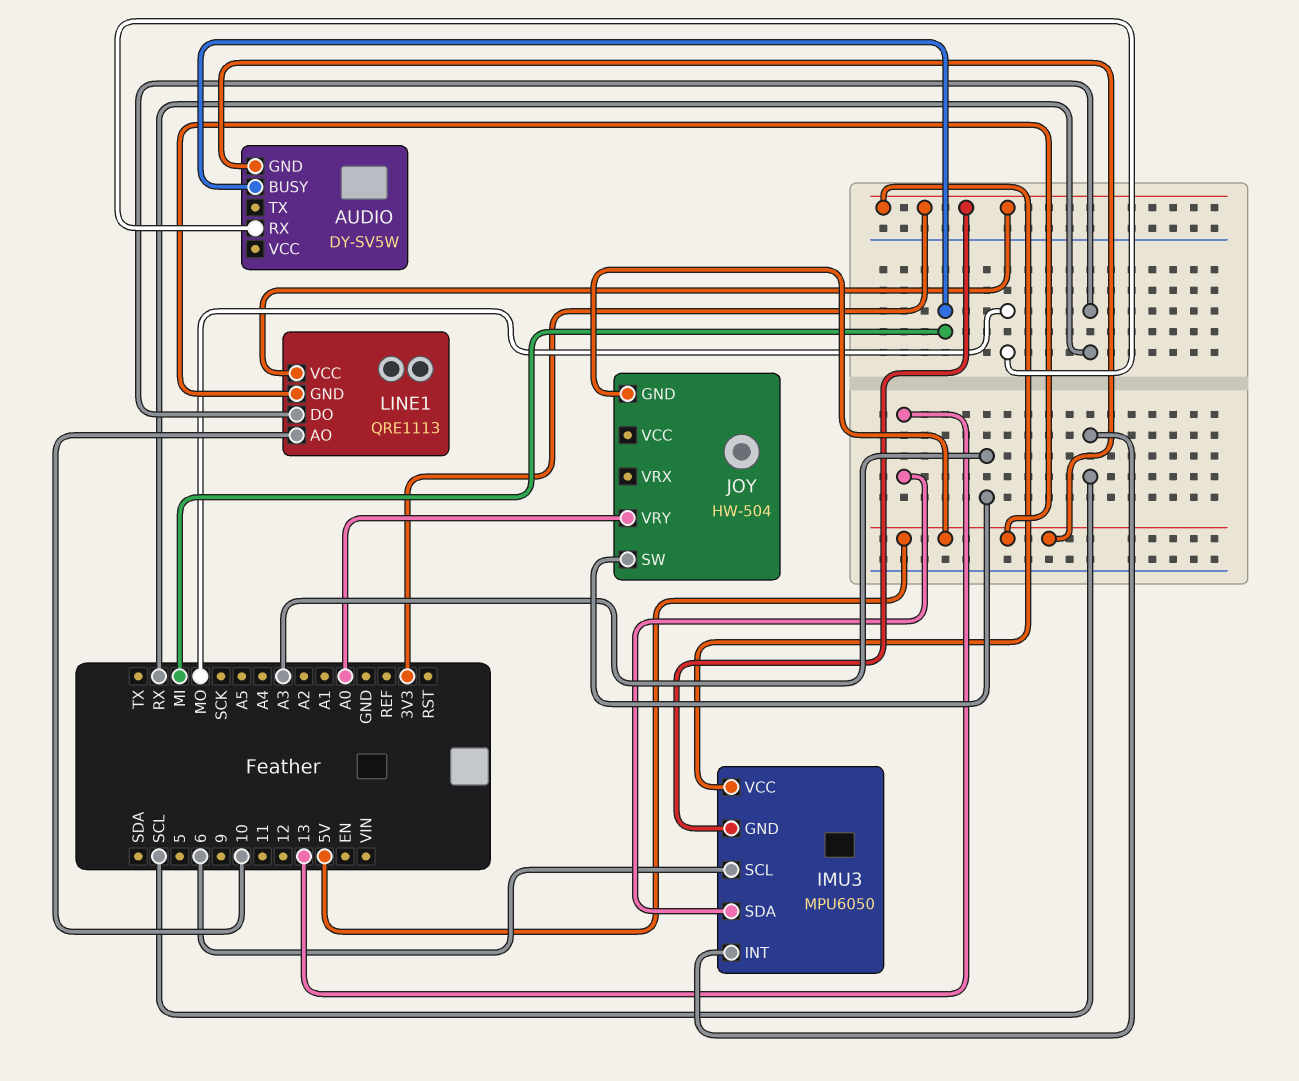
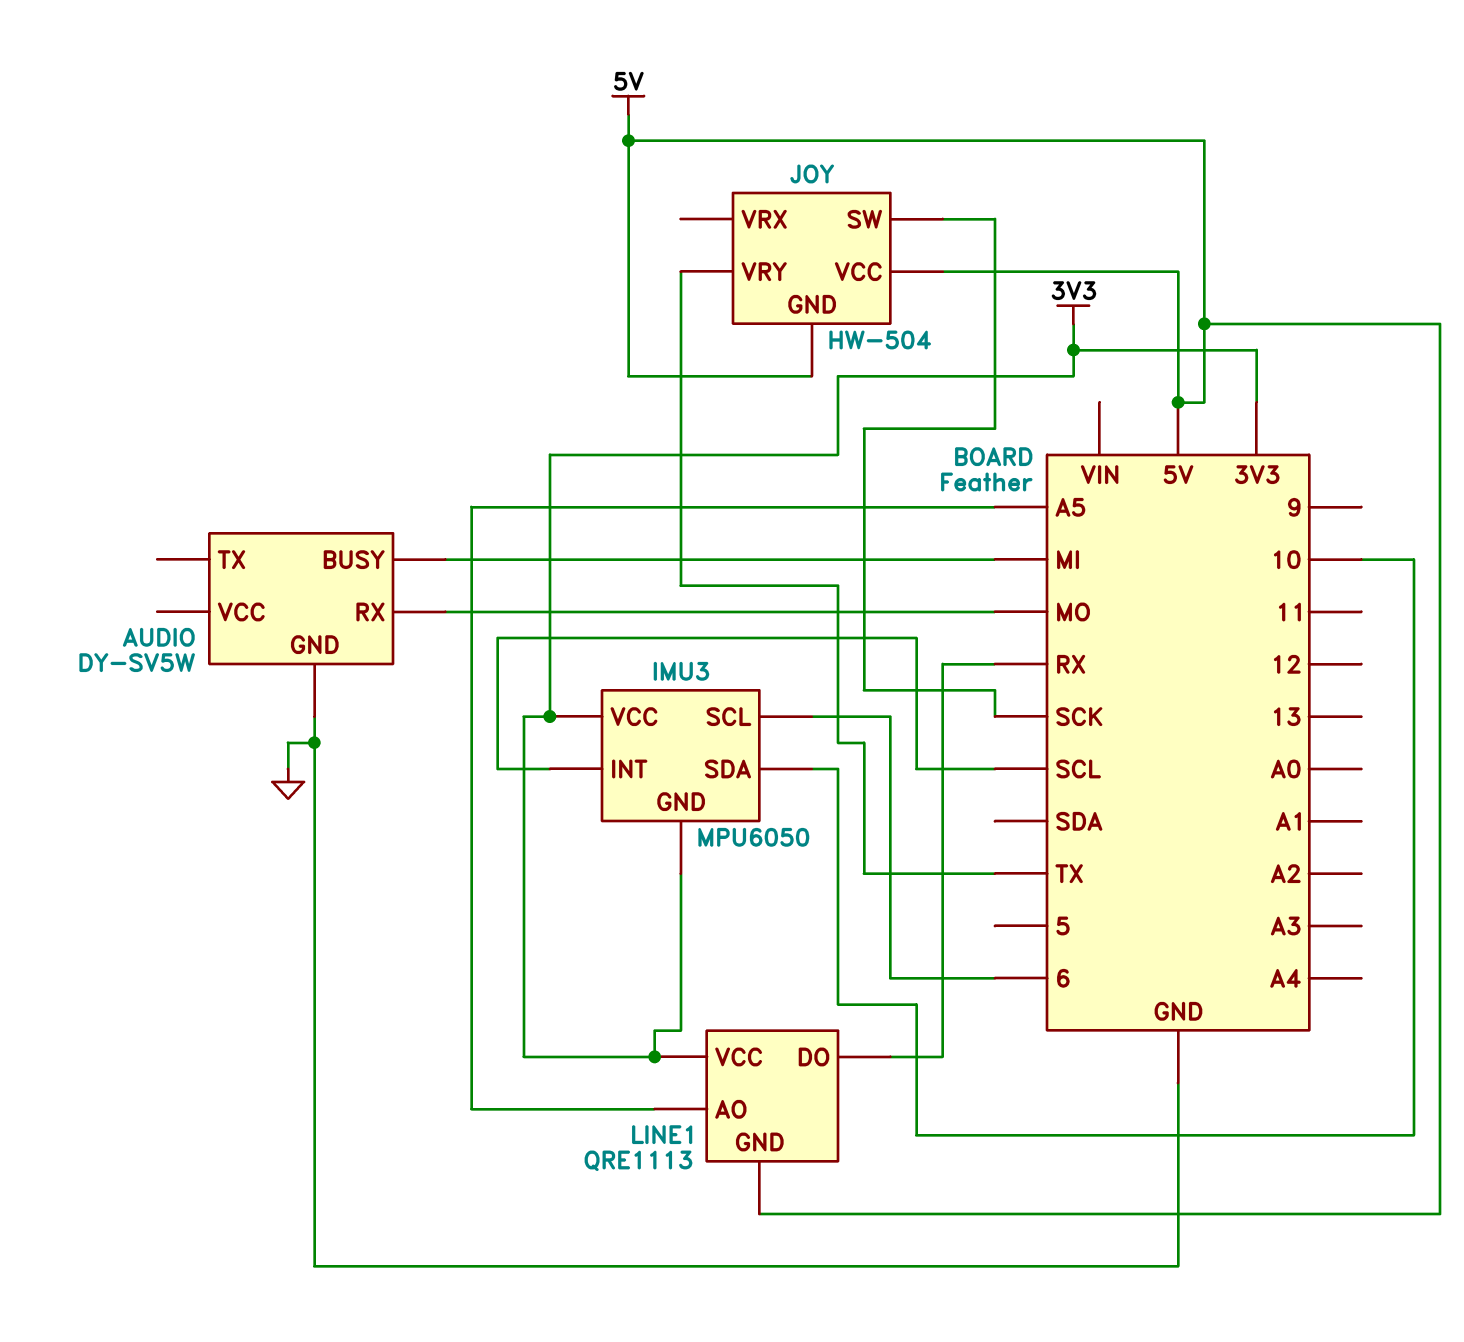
AUDIO pin GND: 5V -> GND
IMU3 pin SDA: 13 -> 10
JOY pin SW: A3 -> SCK
JOY pin VCC: none -> 5V
JOY pin VRY: A0 -> TX
LINE1 pin AO: 10 -> A5

